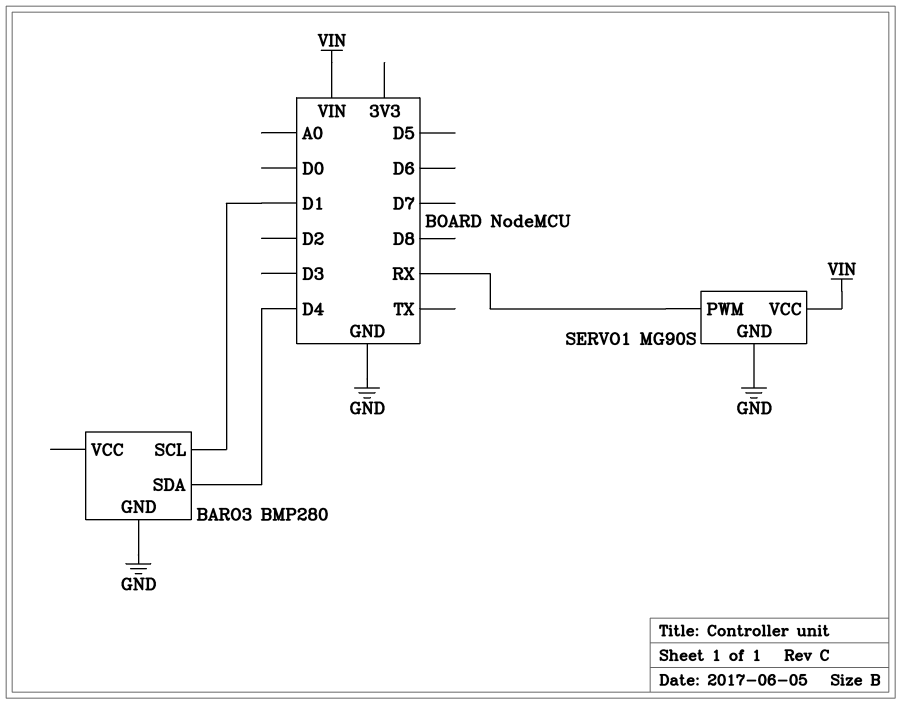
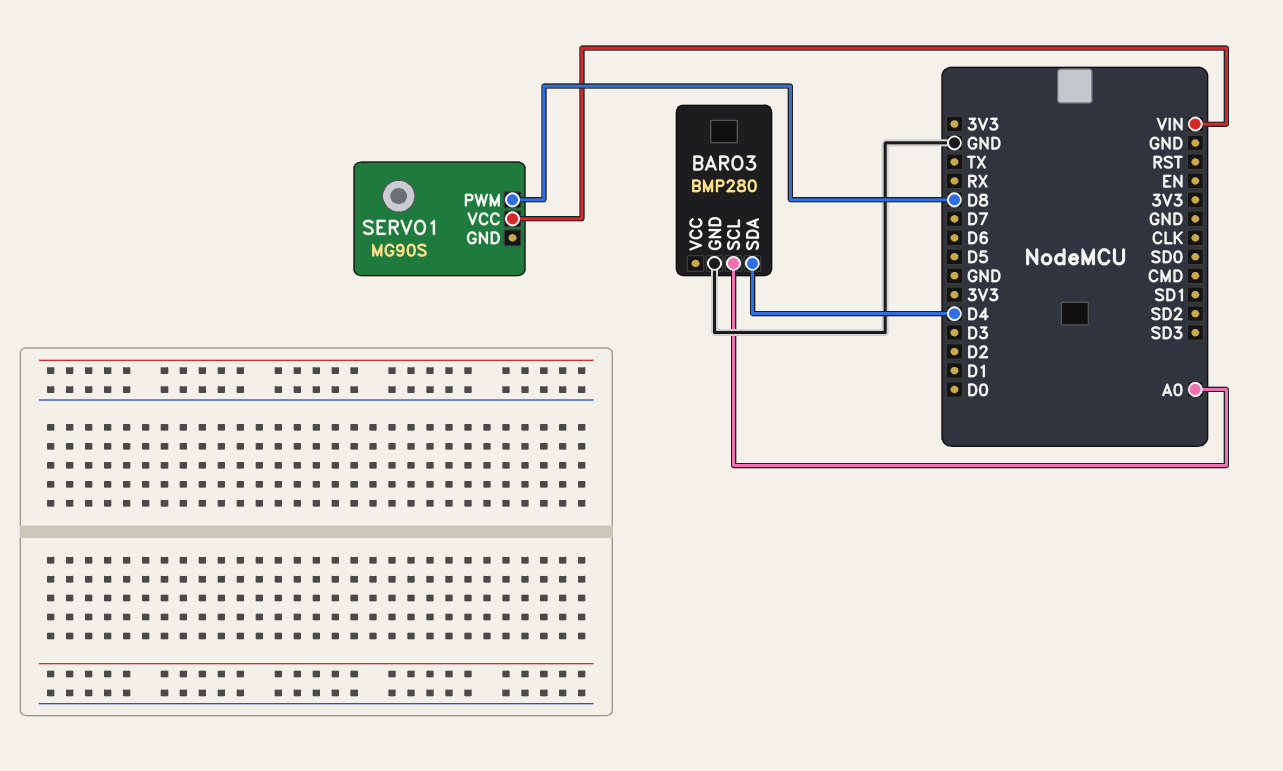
BARO3 pin SCL: D1 -> A0
SERVO1 pin GND: GND -> none
SERVO1 pin PWM: RX -> D8

